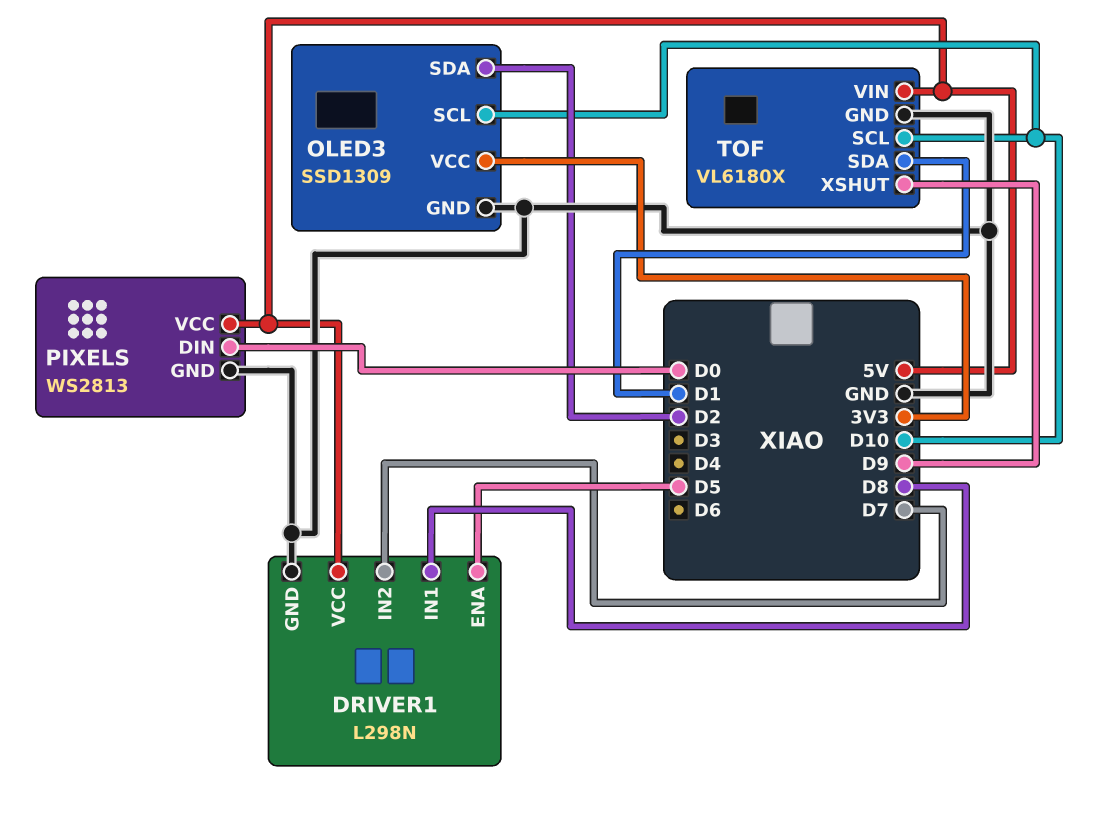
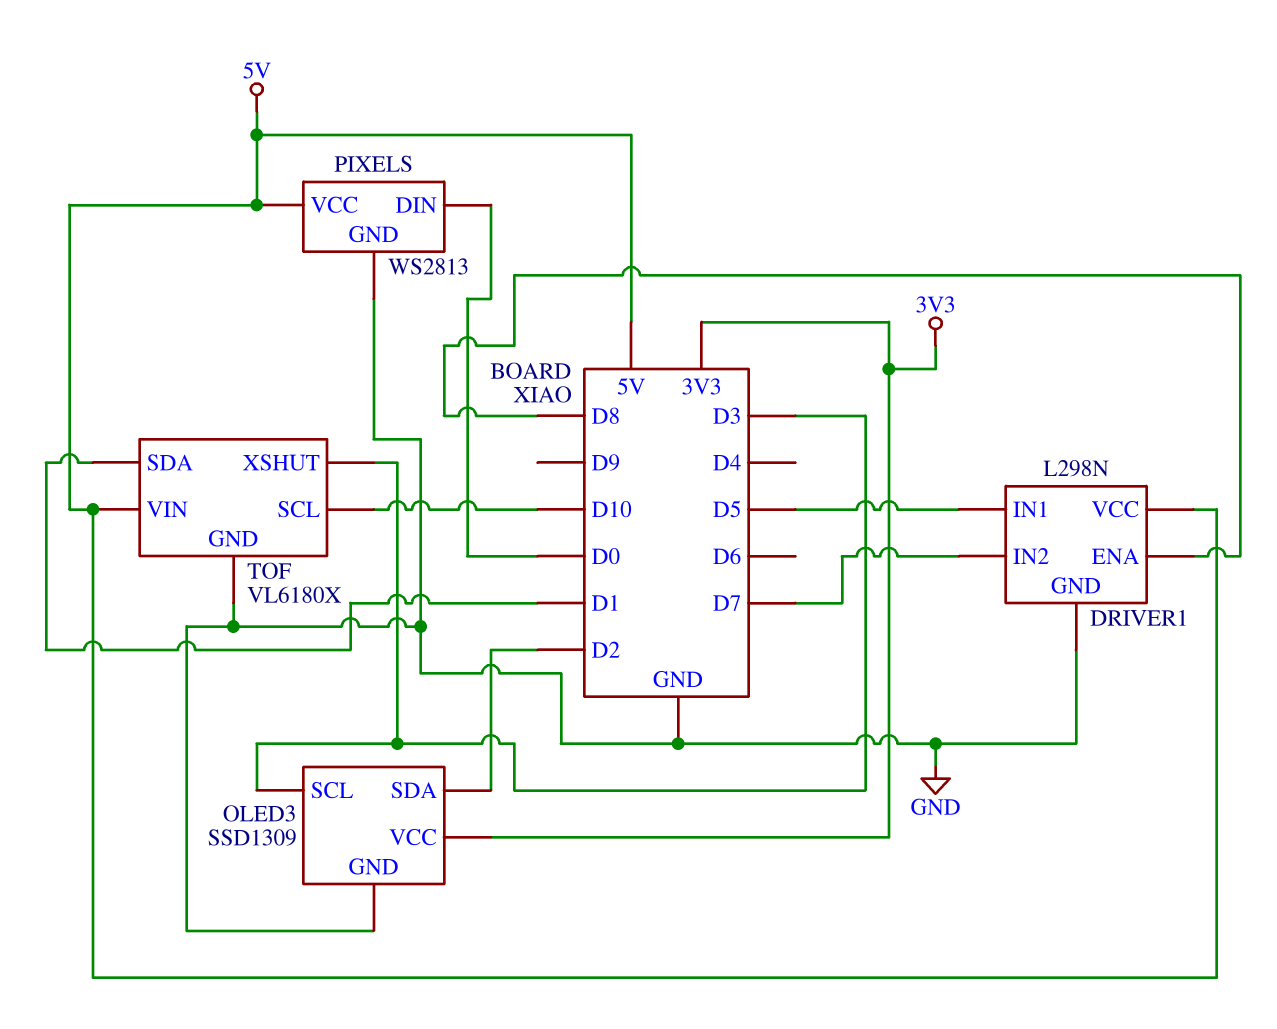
DRIVER1 pin ENA: D5 -> D8
DRIVER1 pin IN1: D8 -> D5
OLED3 pin SCL: D10 -> D3
TOF pin XSHUT: D9 -> D3

